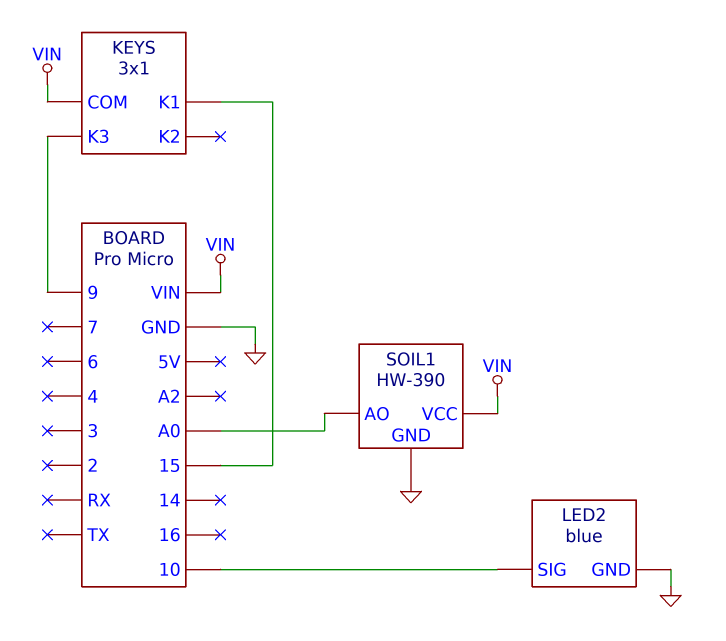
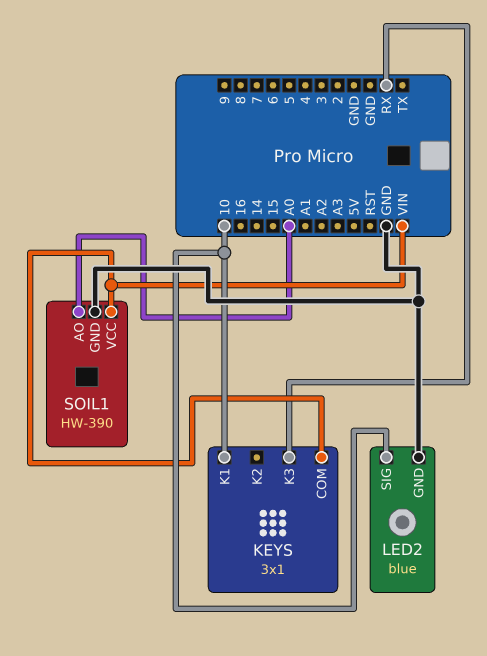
KEYS pin K1: 15 -> 10
KEYS pin K3: 9 -> RX

